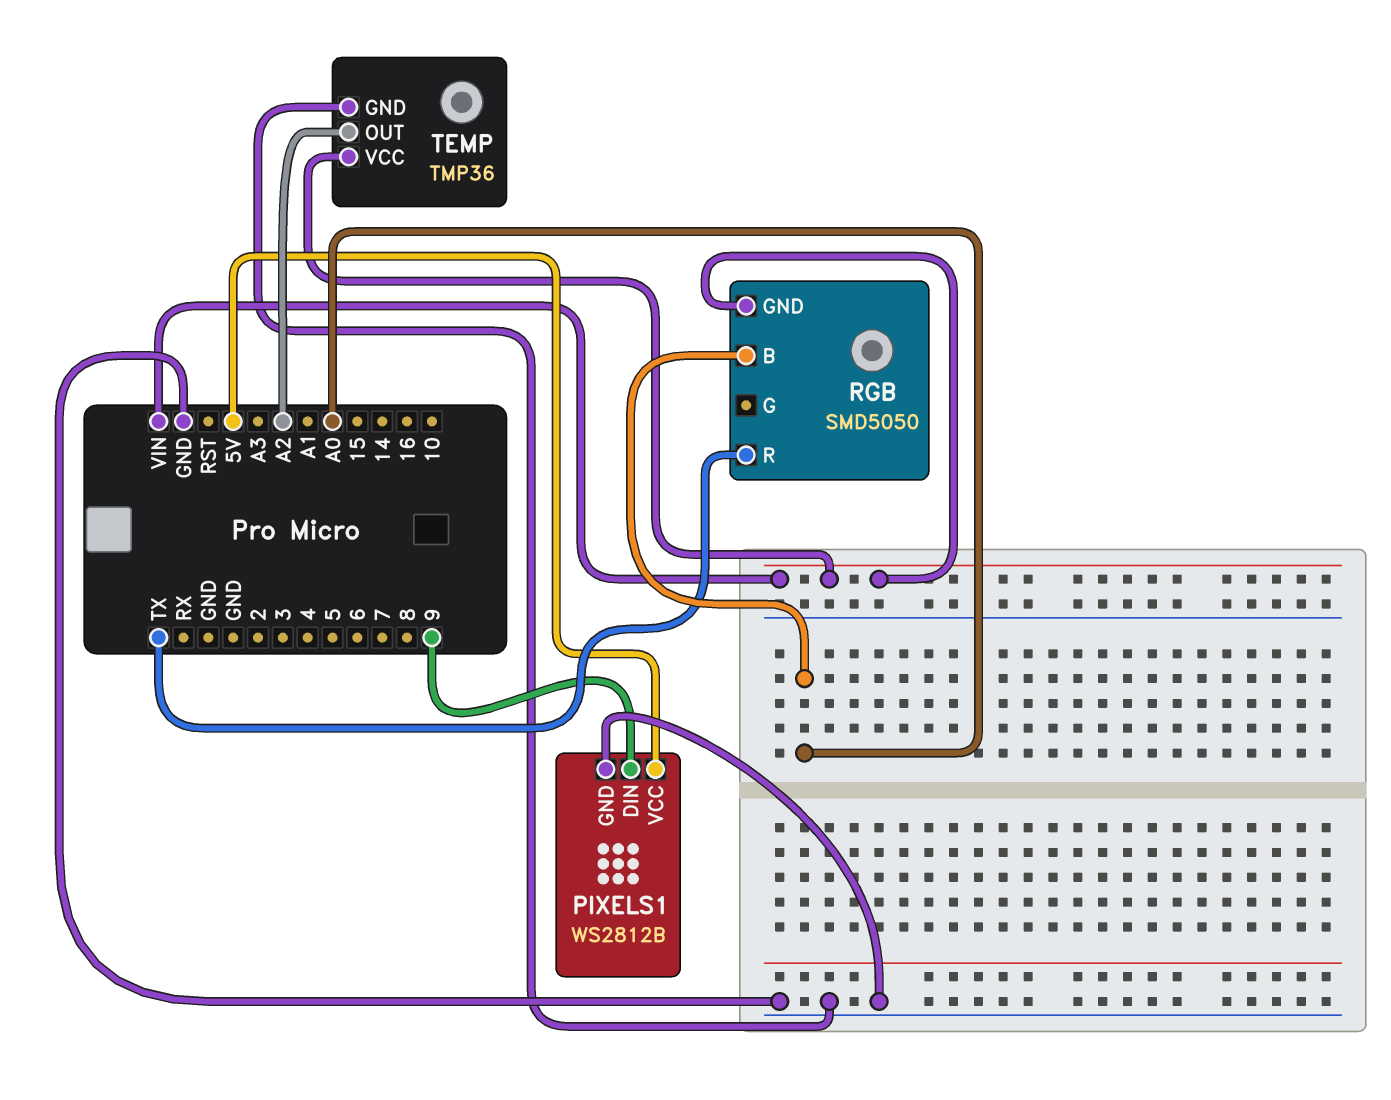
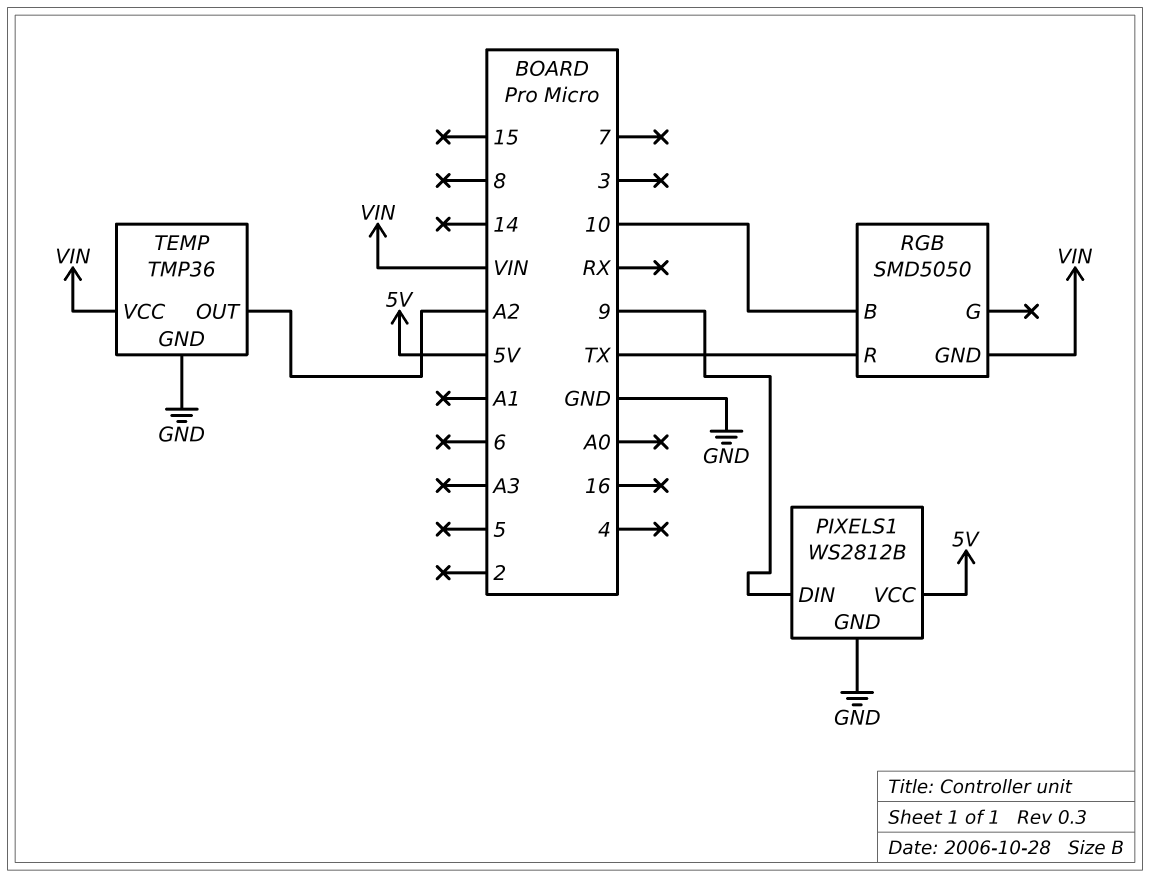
RGB pin B: A0 -> 10

